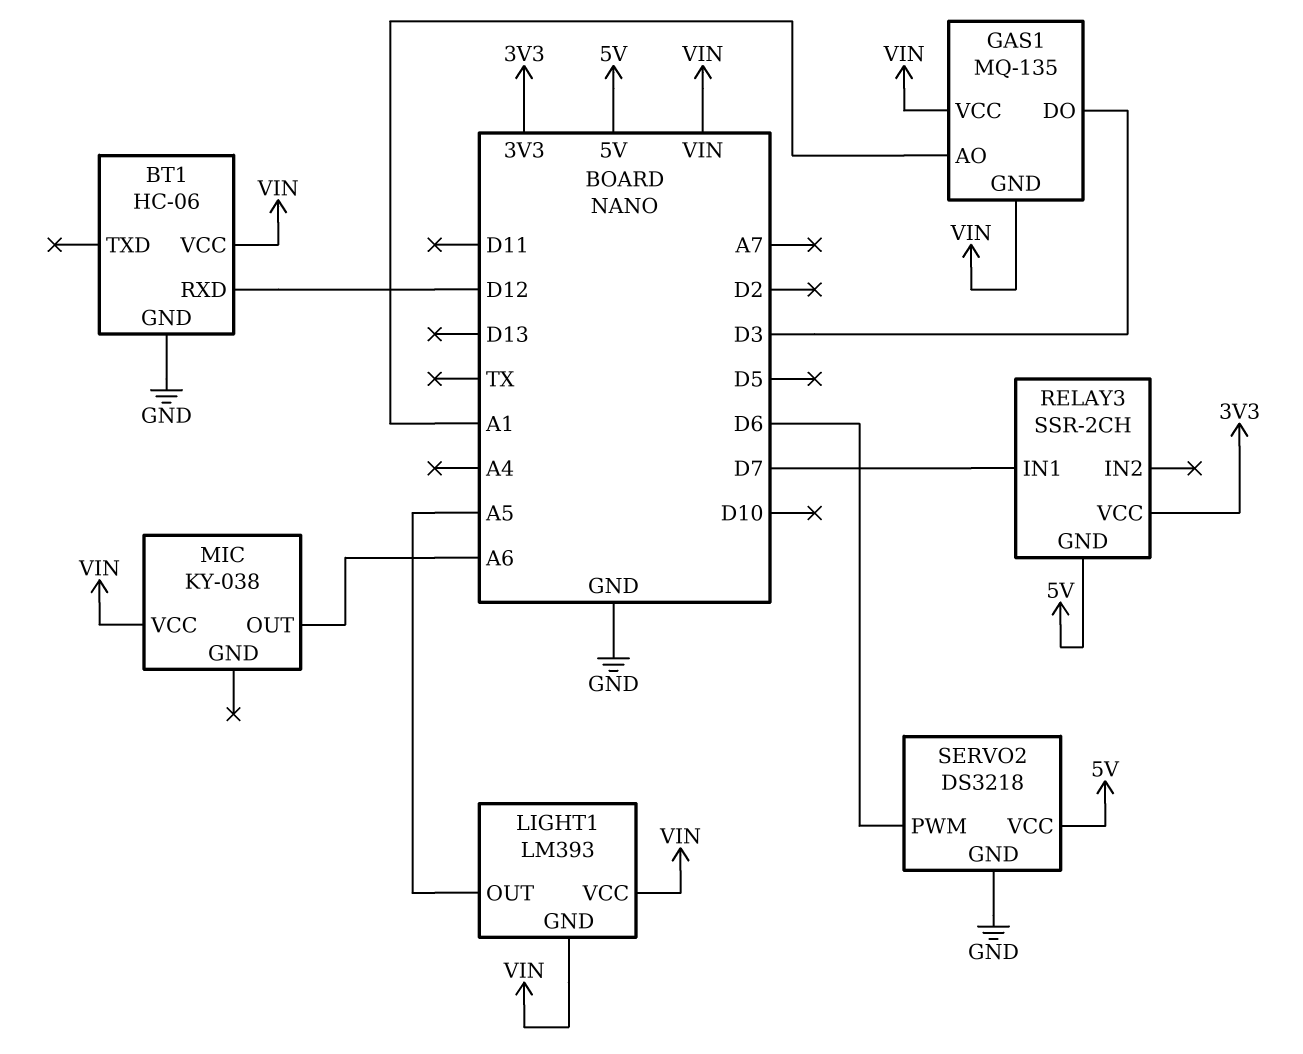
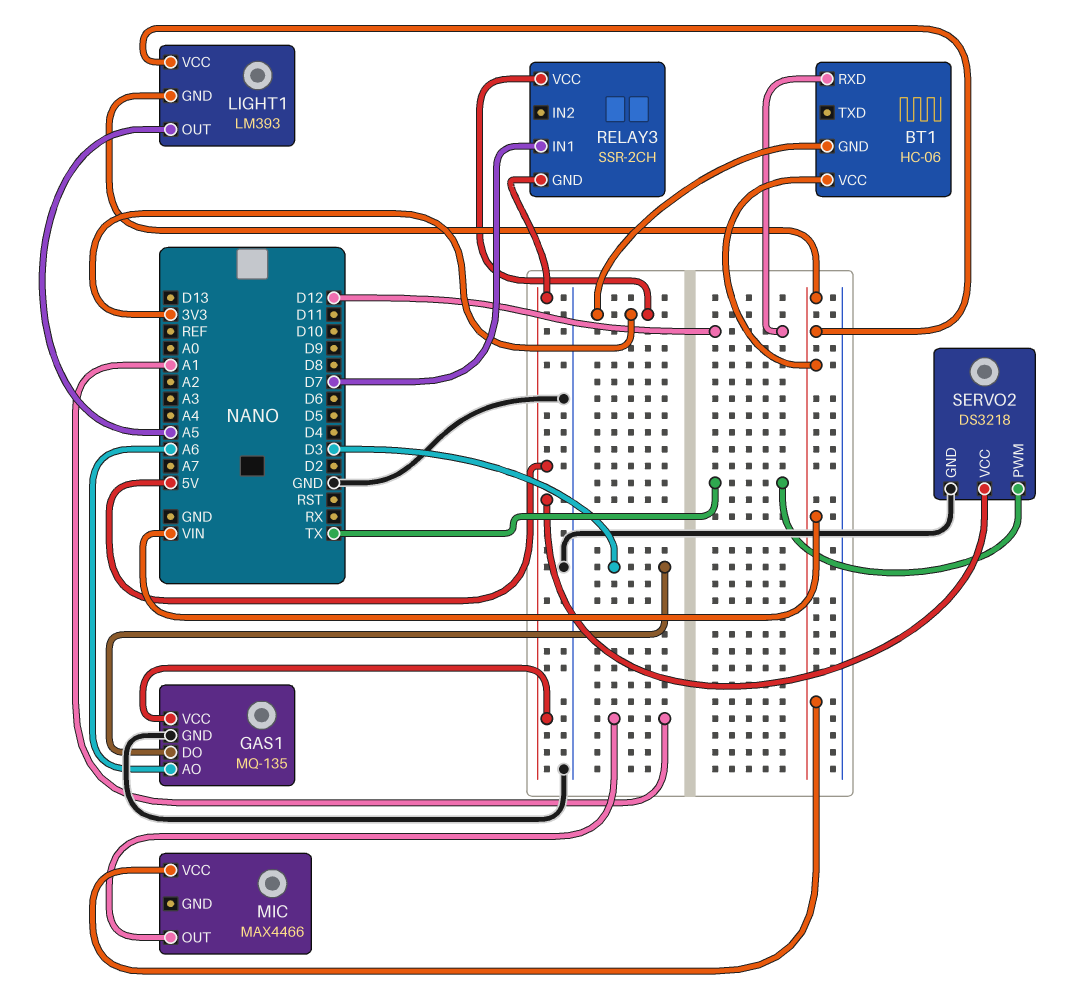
BT1 pin GND: GND -> 3V3
GAS1 pin AO: A1 -> A6
GAS1 pin GND: VIN -> GND
GAS1 pin VCC: VIN -> 5V
MIC: KY-038 -> MAX4466
MIC pin OUT: A6 -> A1
SERVO2 pin PWM: D6 -> TX

